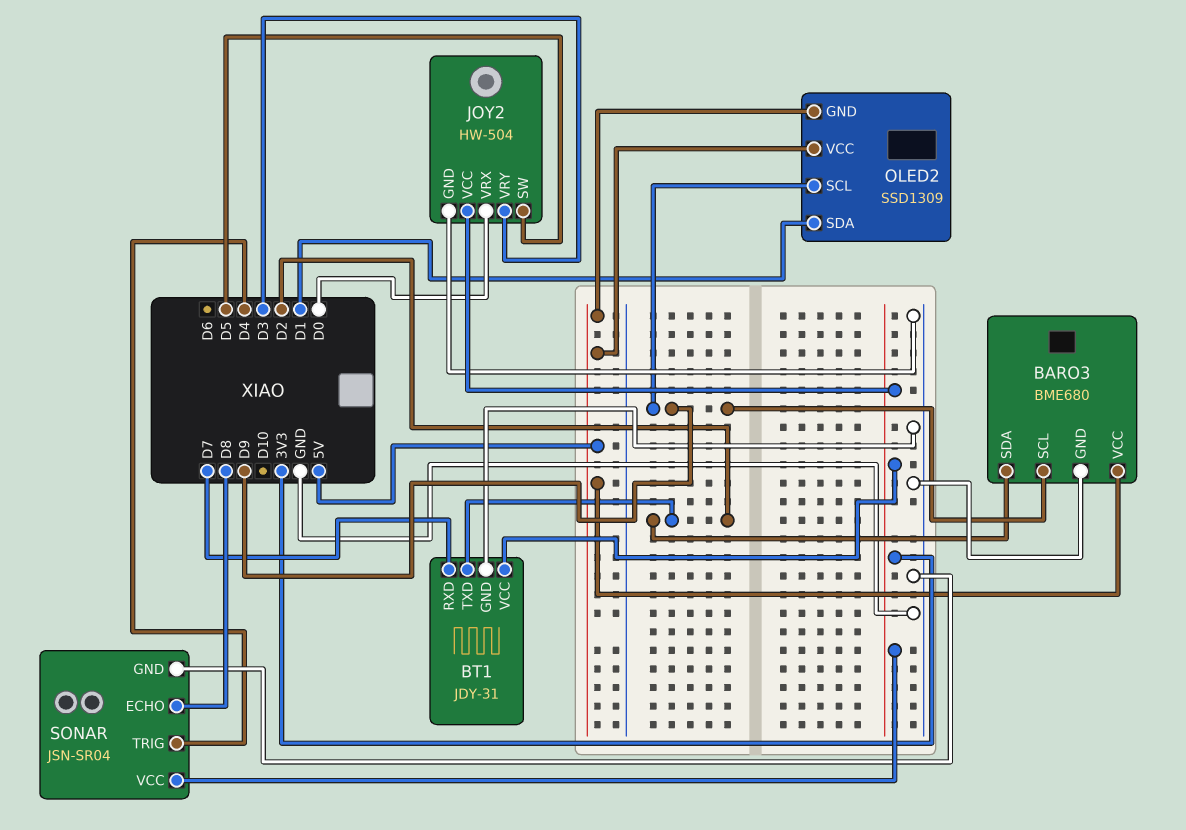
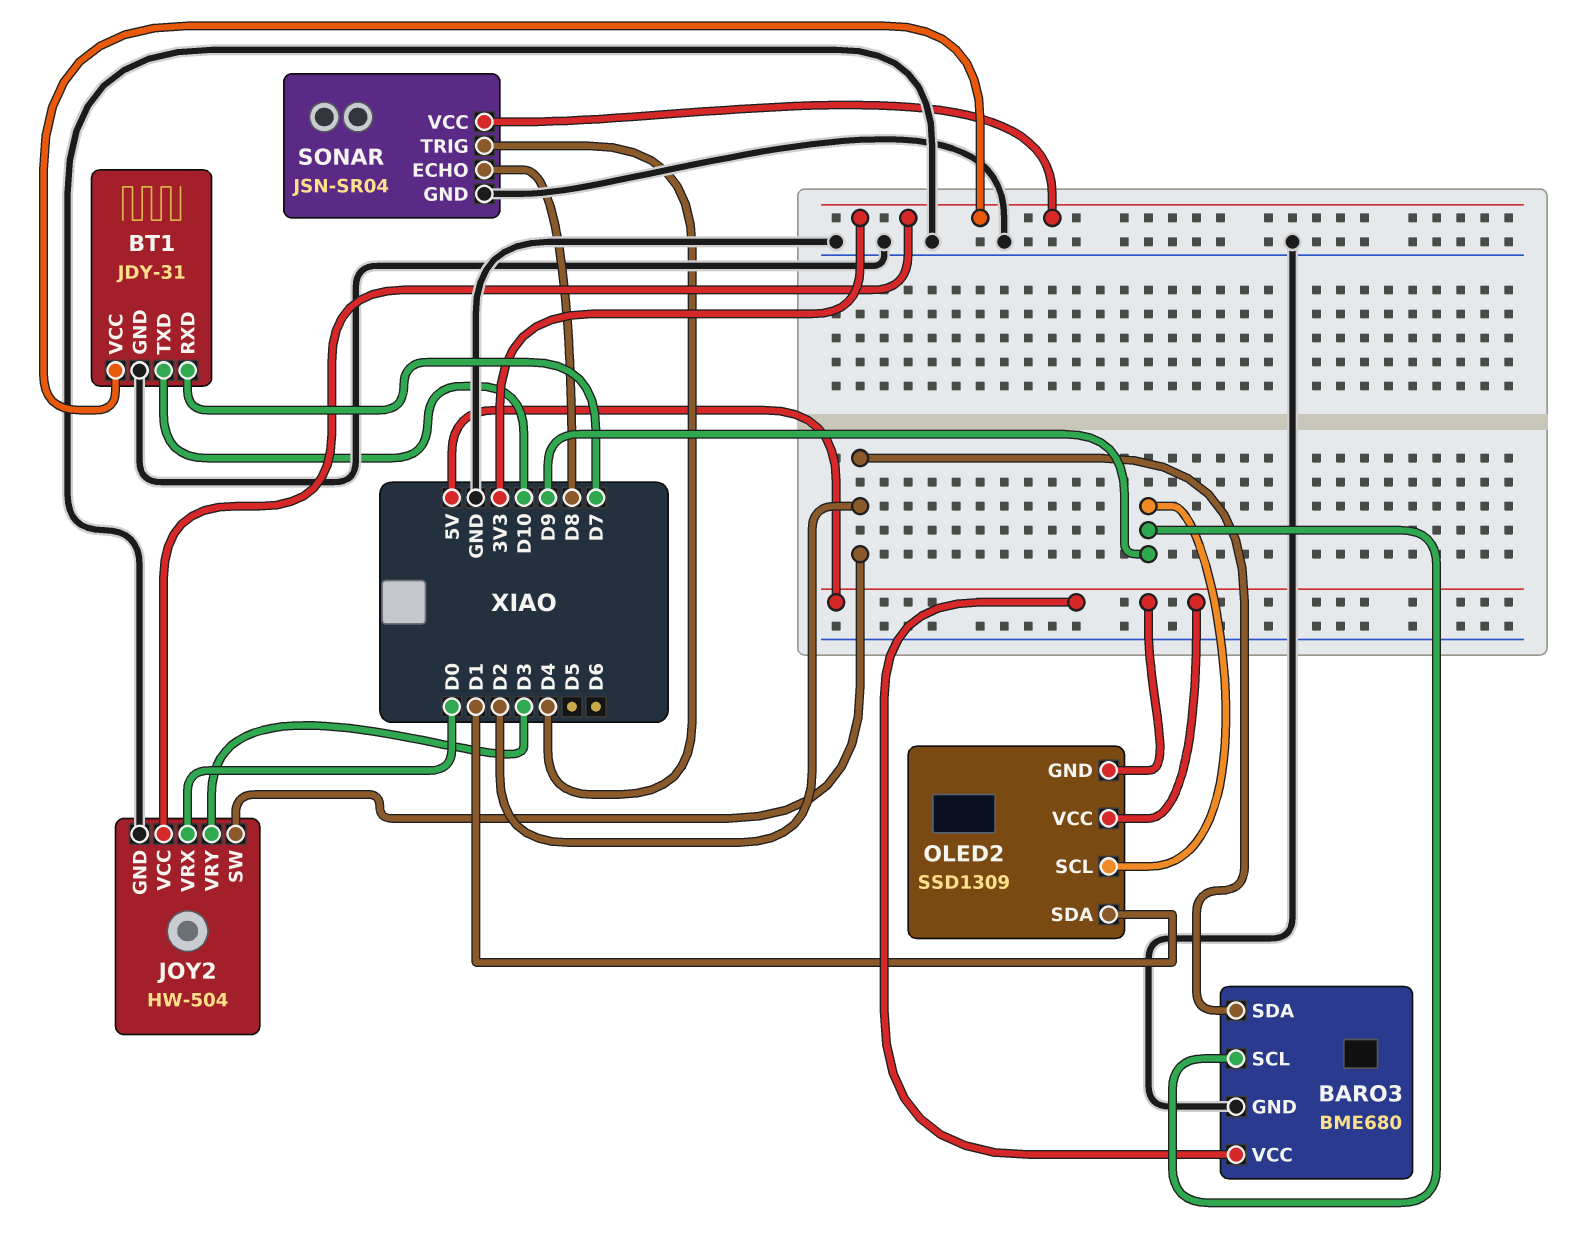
BT1 pin TXD: D2 -> D10
JOY2 pin SW: D5 -> D2

